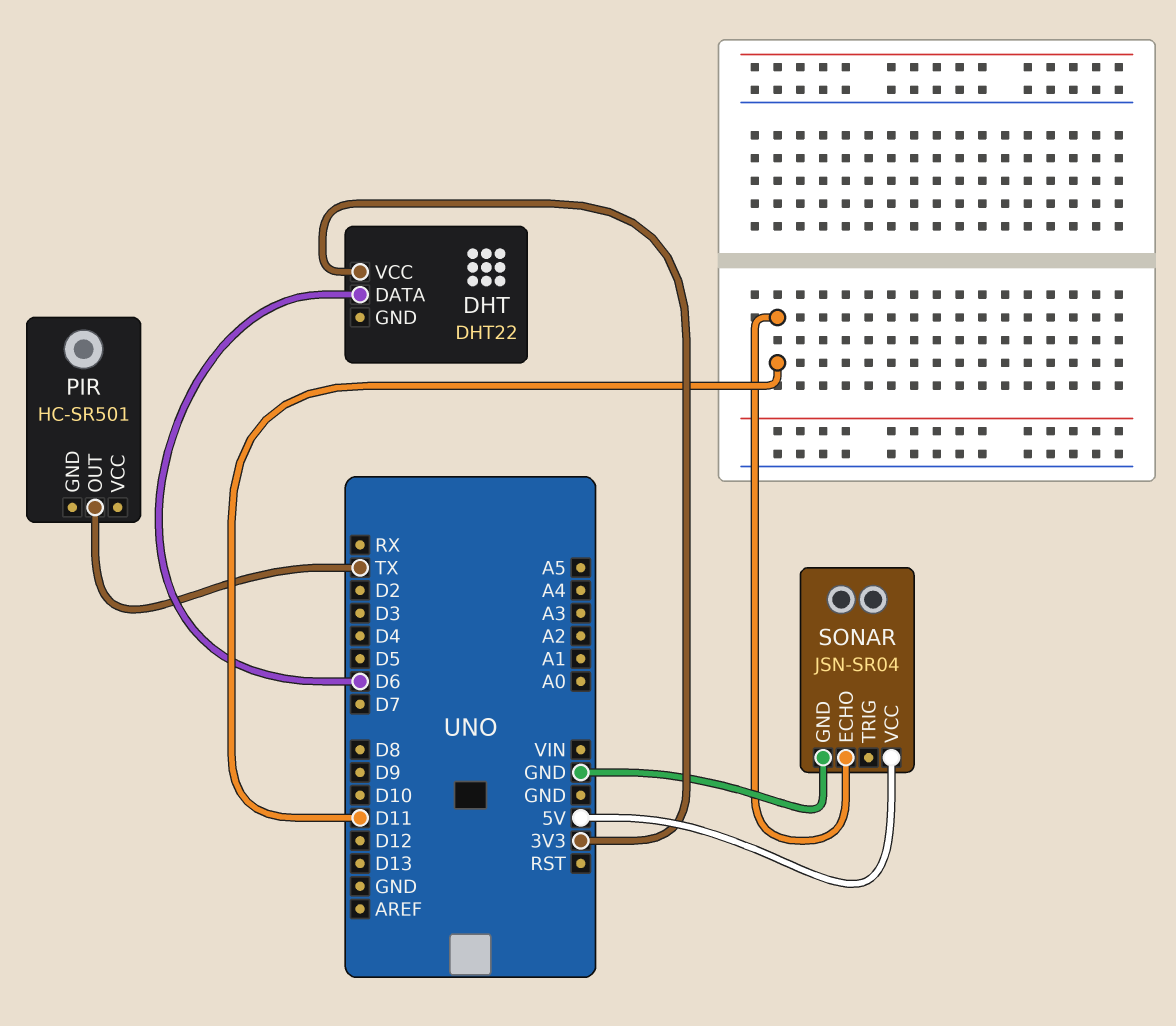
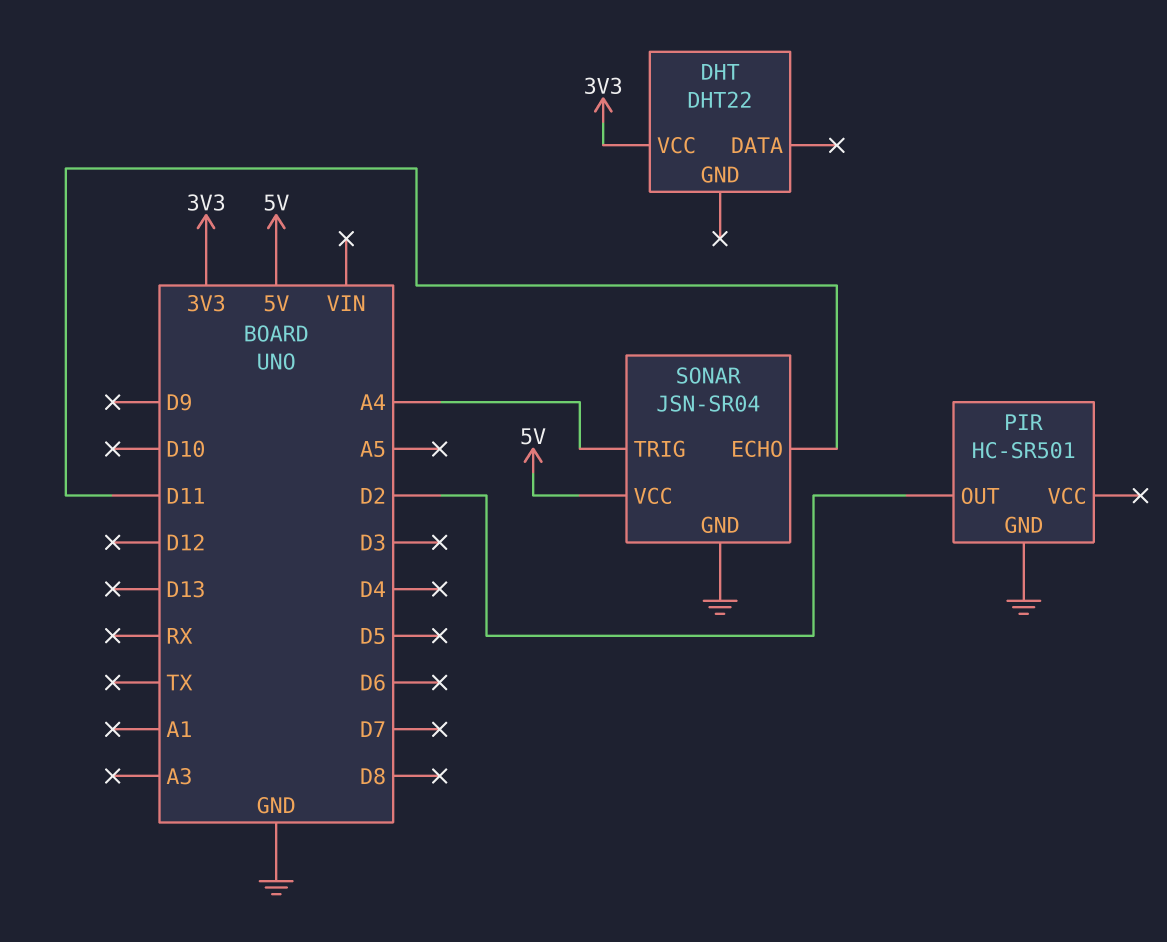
DHT pin DATA: D6 -> none
PIR pin GND: none -> GND
PIR pin OUT: TX -> D2
SONAR pin TRIG: none -> A4

